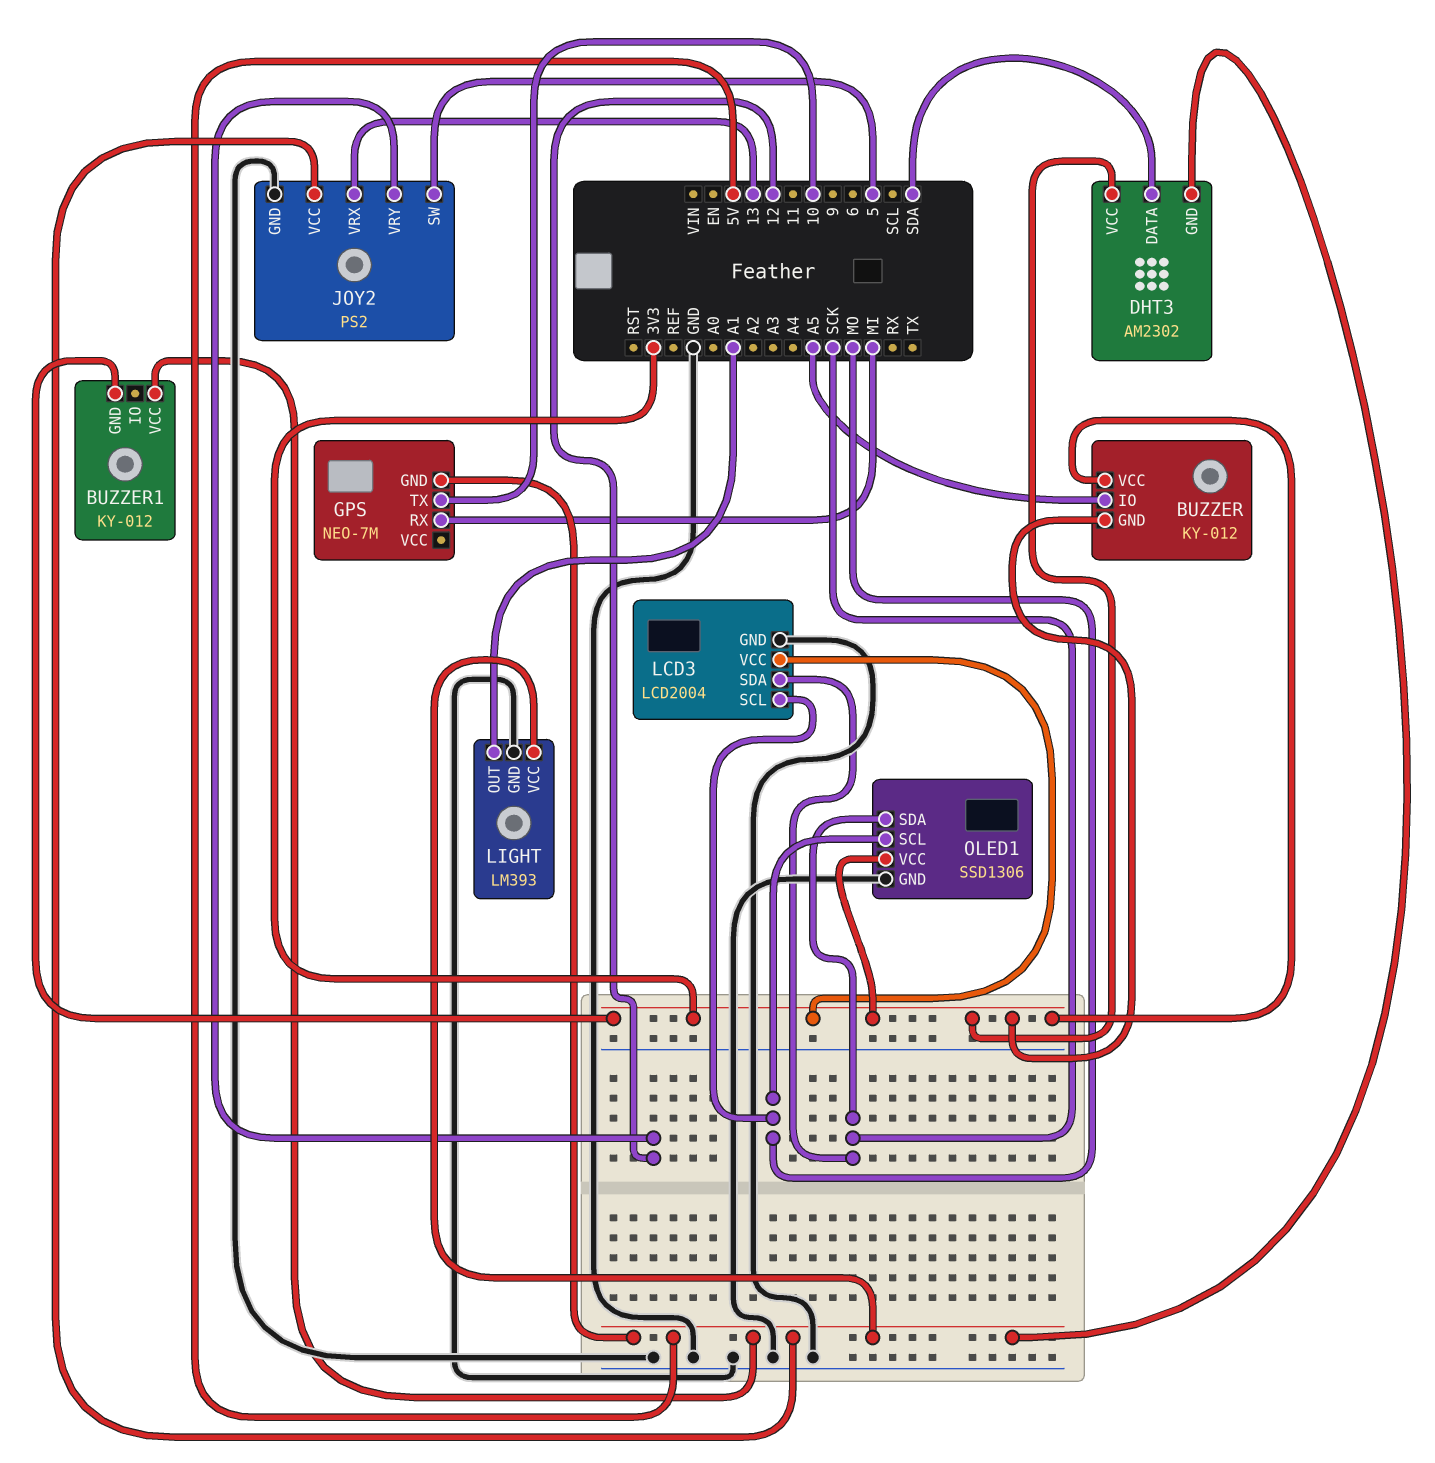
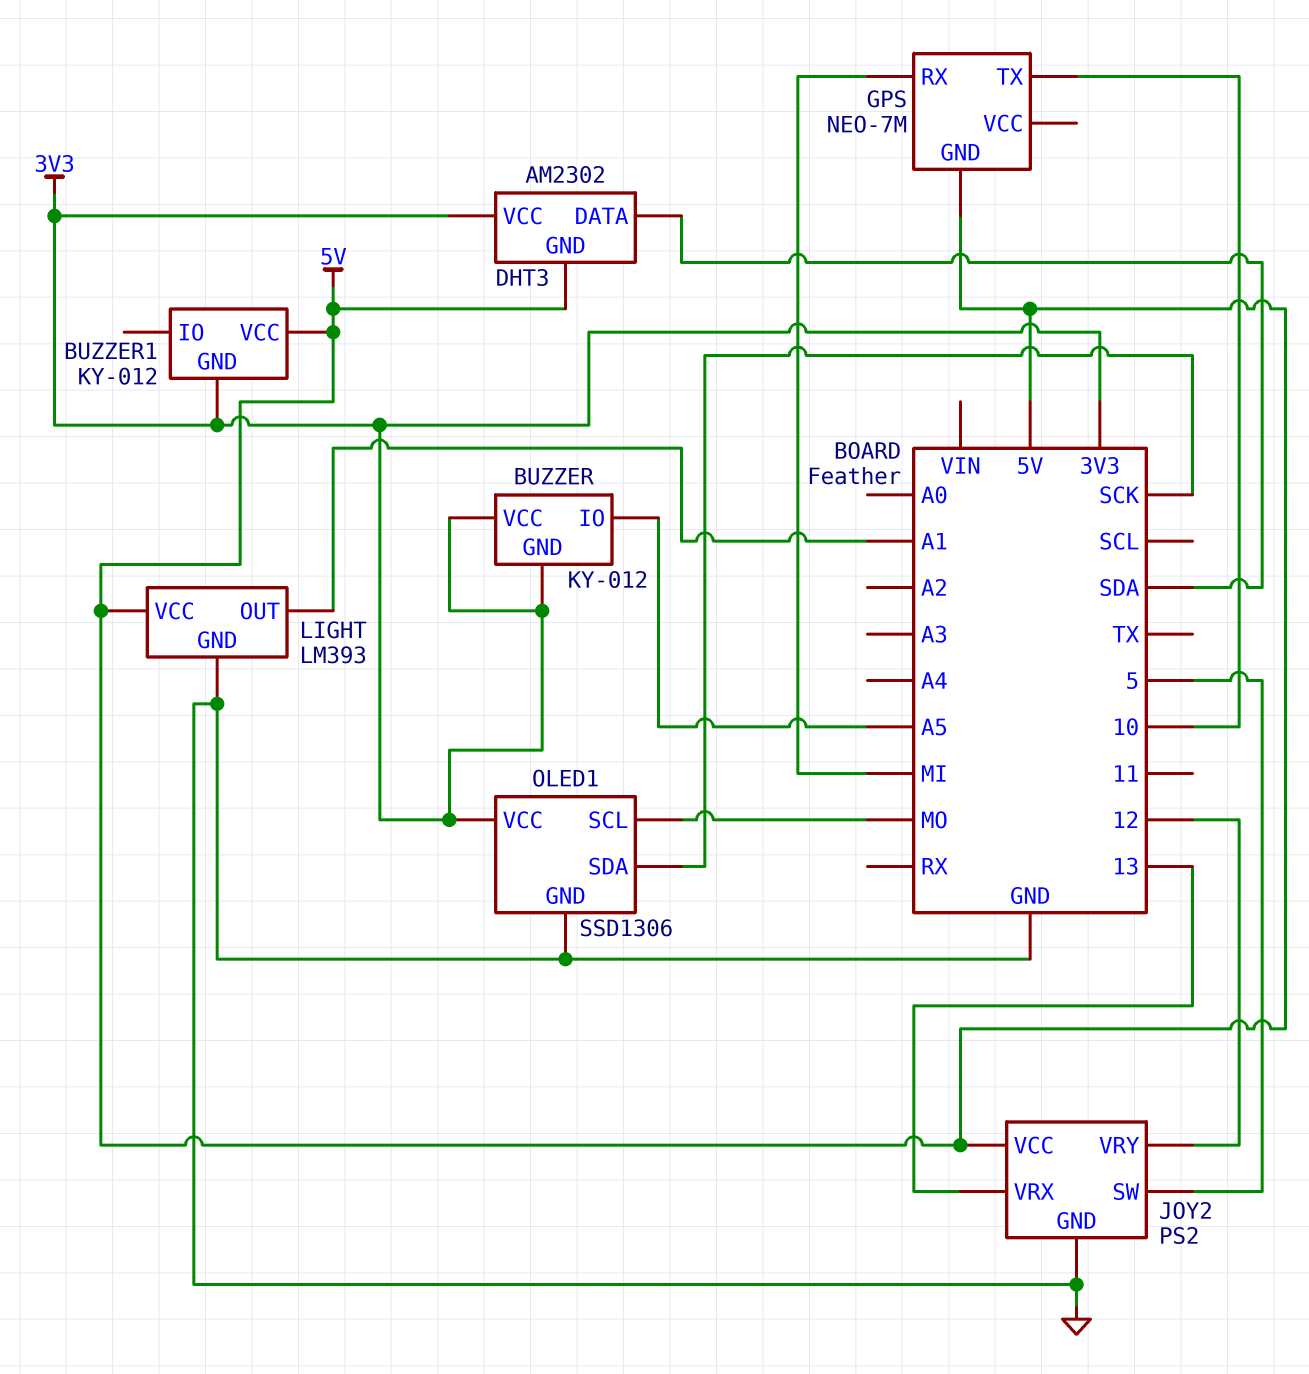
LCD3: LCD2004 -> none
LCD3 pin GND: GND -> none
LCD3 pin SCL: MO -> none
LCD3 pin SDA: SCK -> none
LCD3 pin VCC: 3V3 -> none

